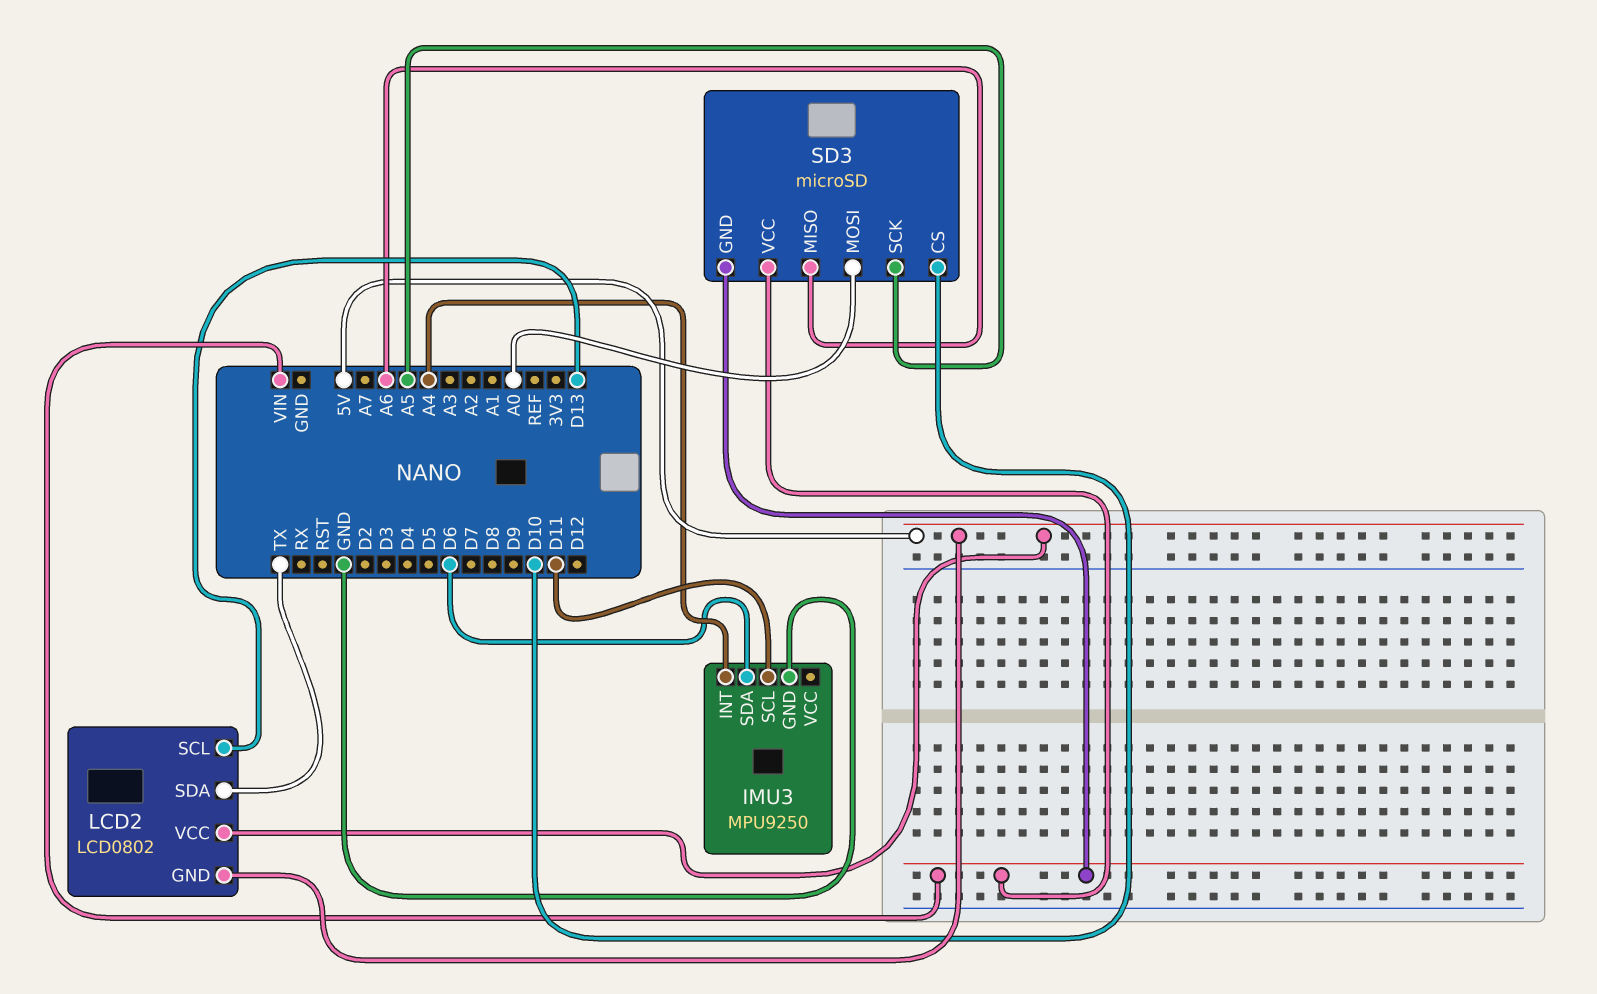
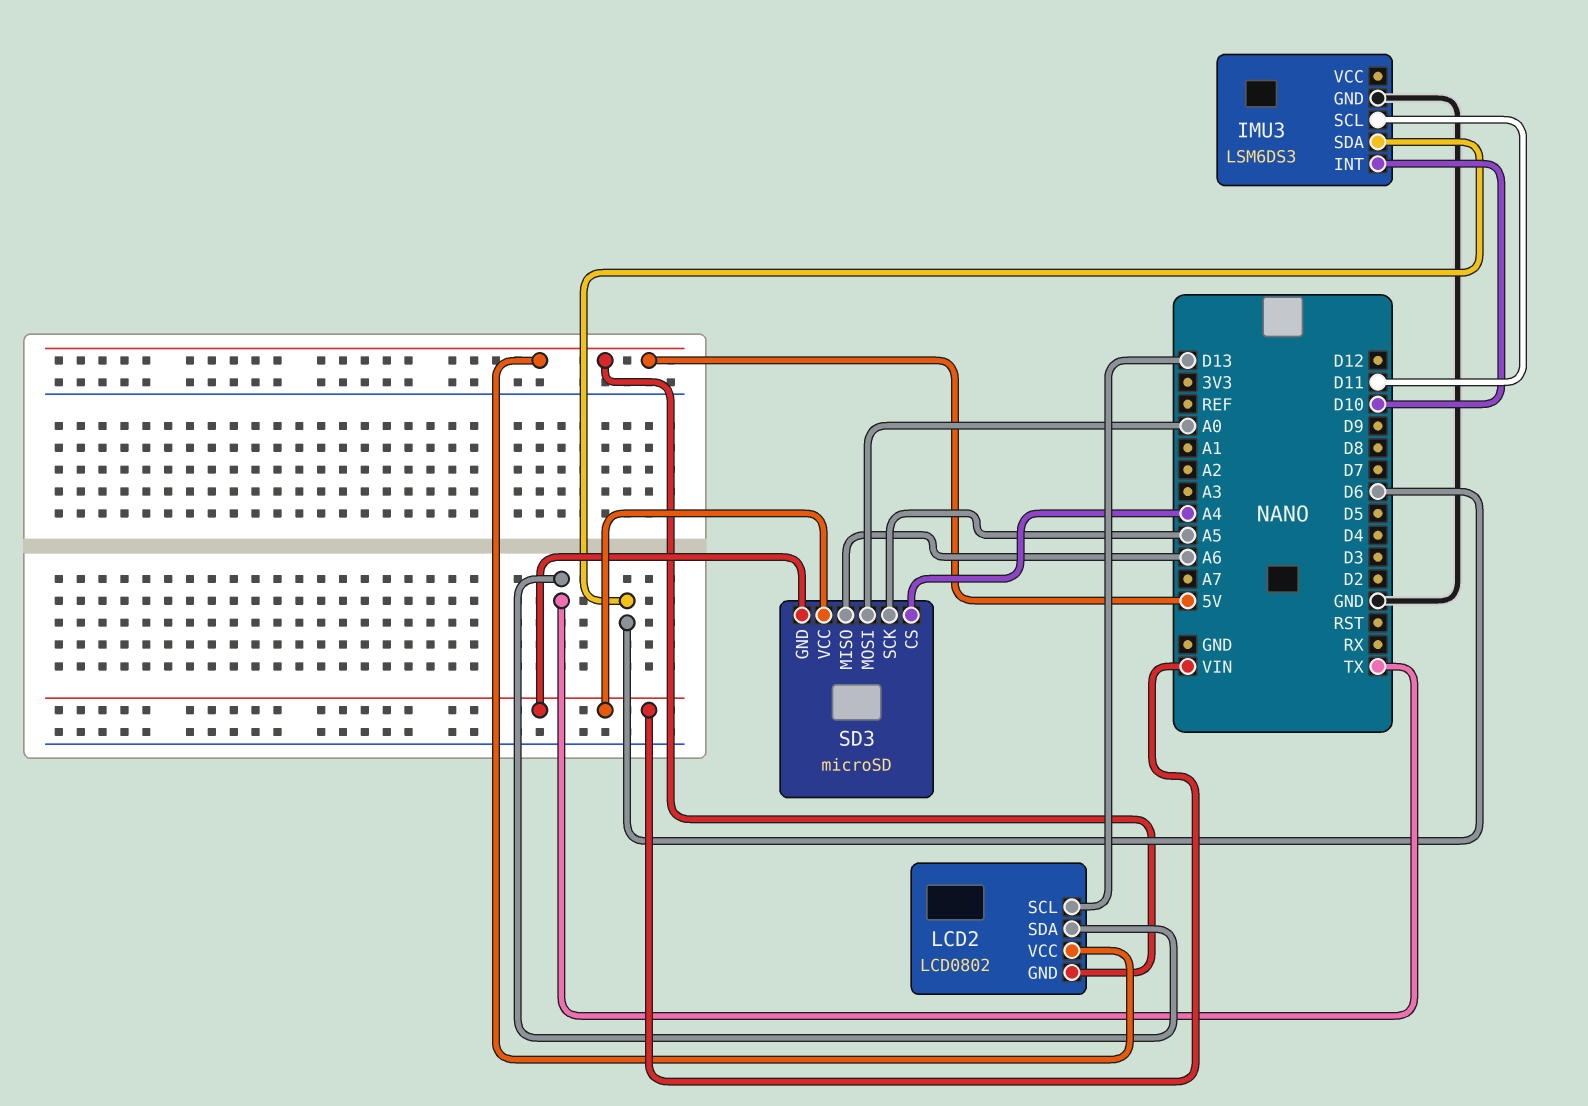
IMU3: MPU9250 -> LSM6DS3
IMU3 pin INT: A4 -> D10
SD3 pin CS: D10 -> A4

